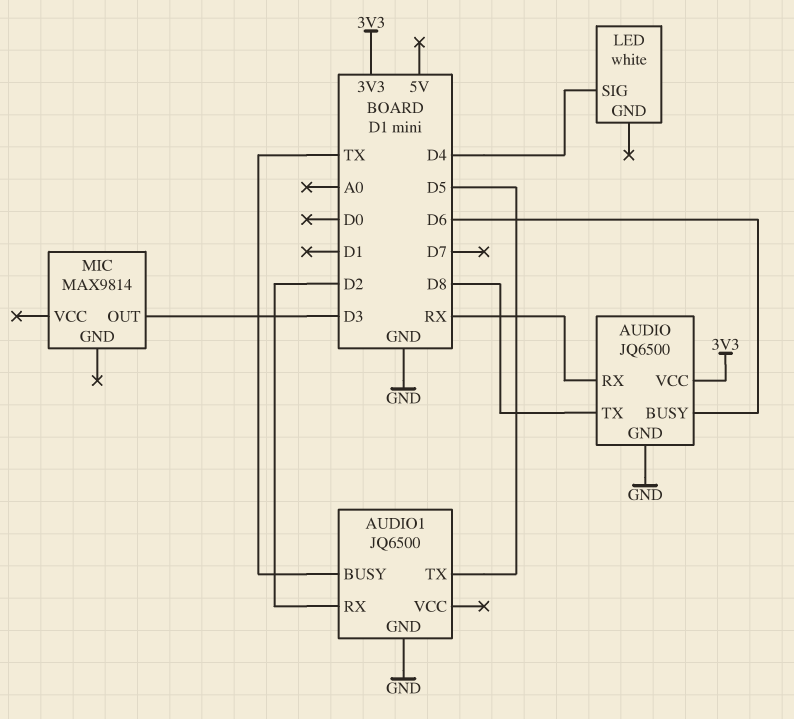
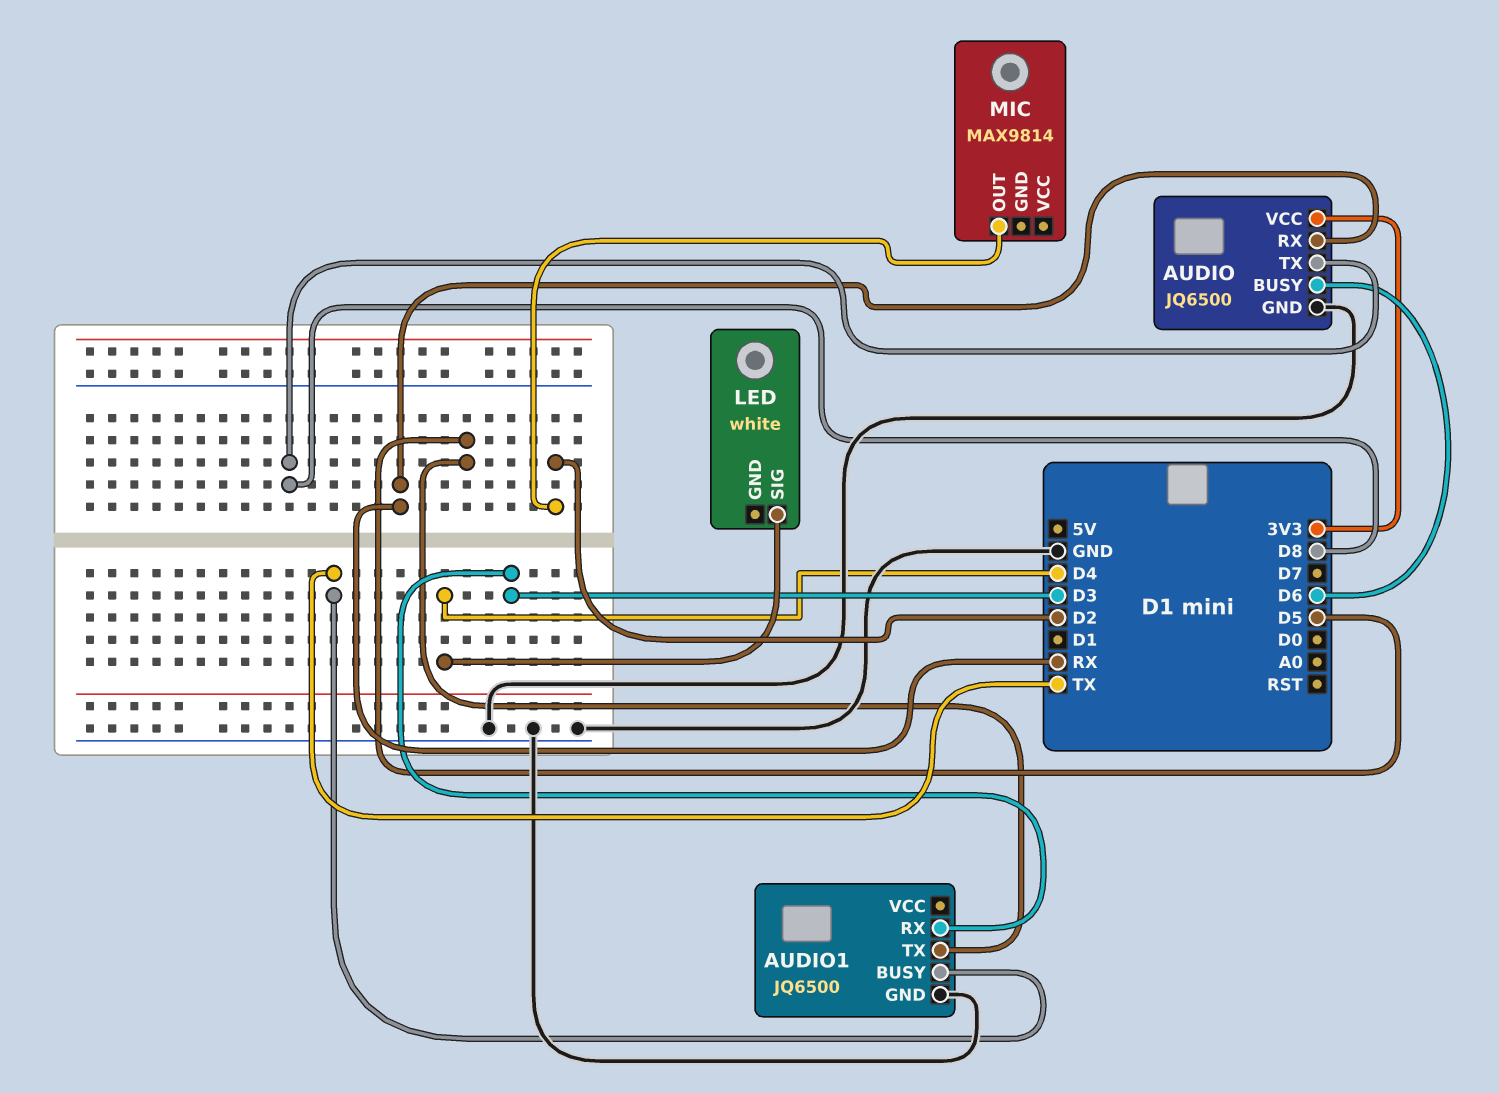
AUDIO1 pin RX: D2 -> D3
MIC pin OUT: D3 -> D2

